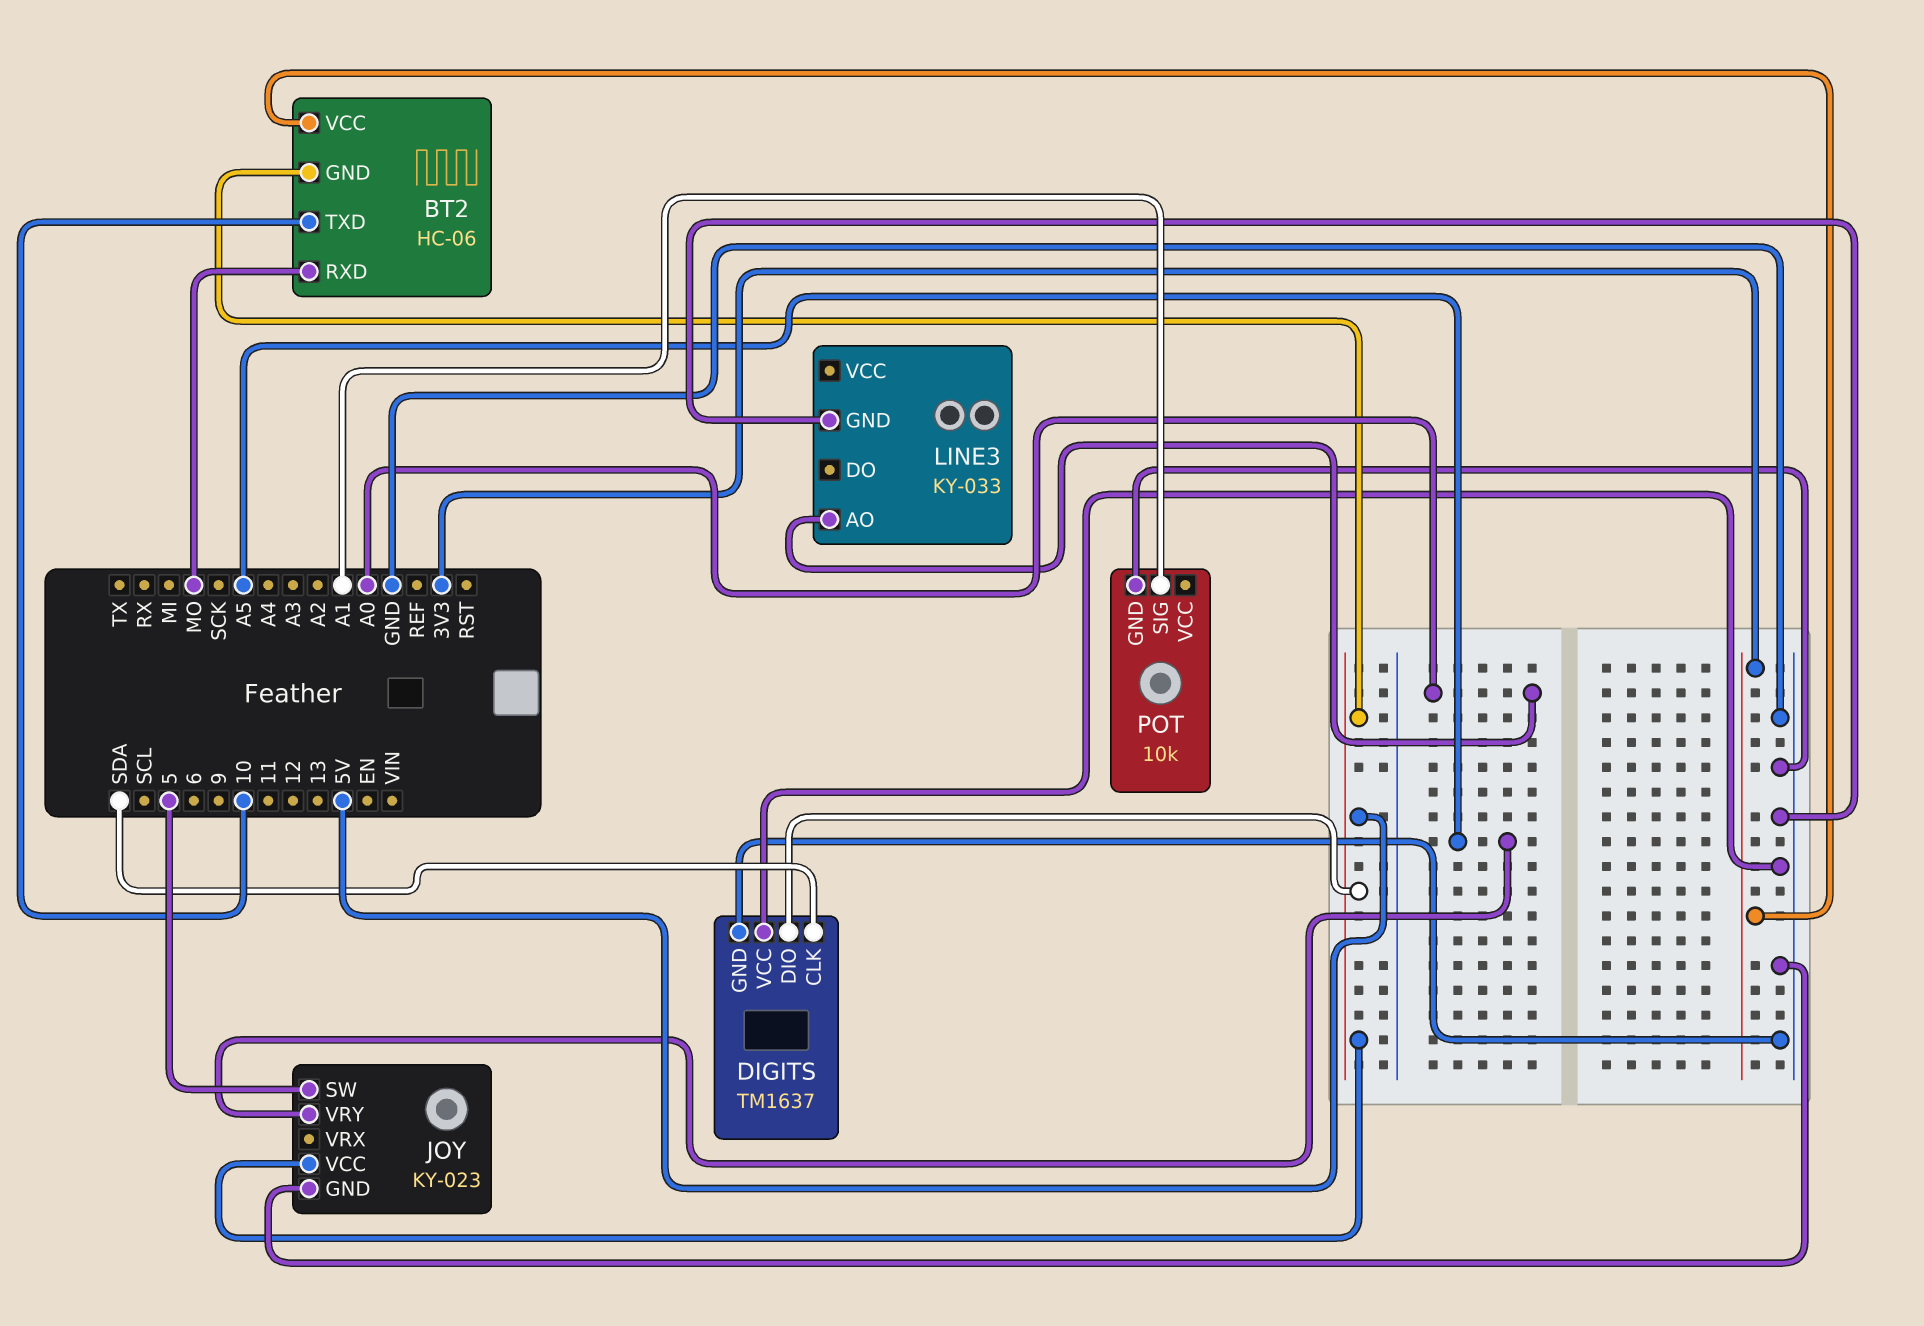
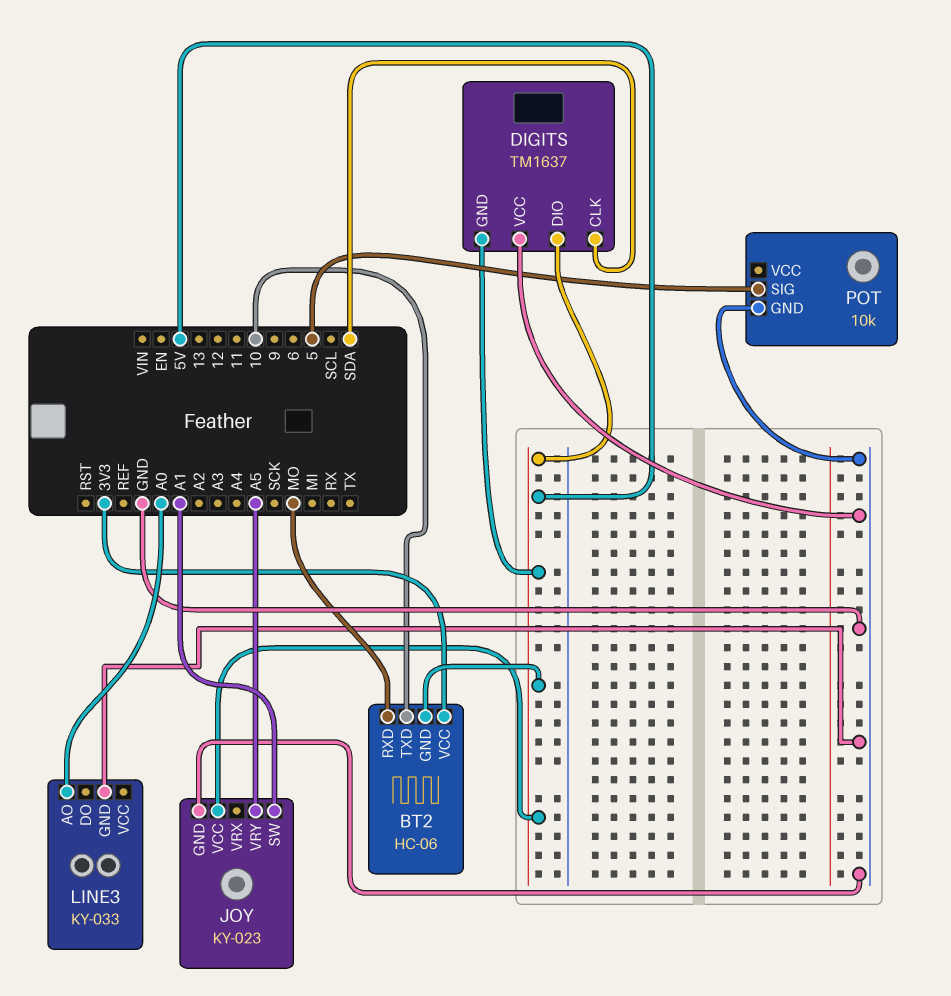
DIGITS pin GND: GND -> 5V
JOY pin SW: 5 -> A1
POT pin SIG: A1 -> 5

